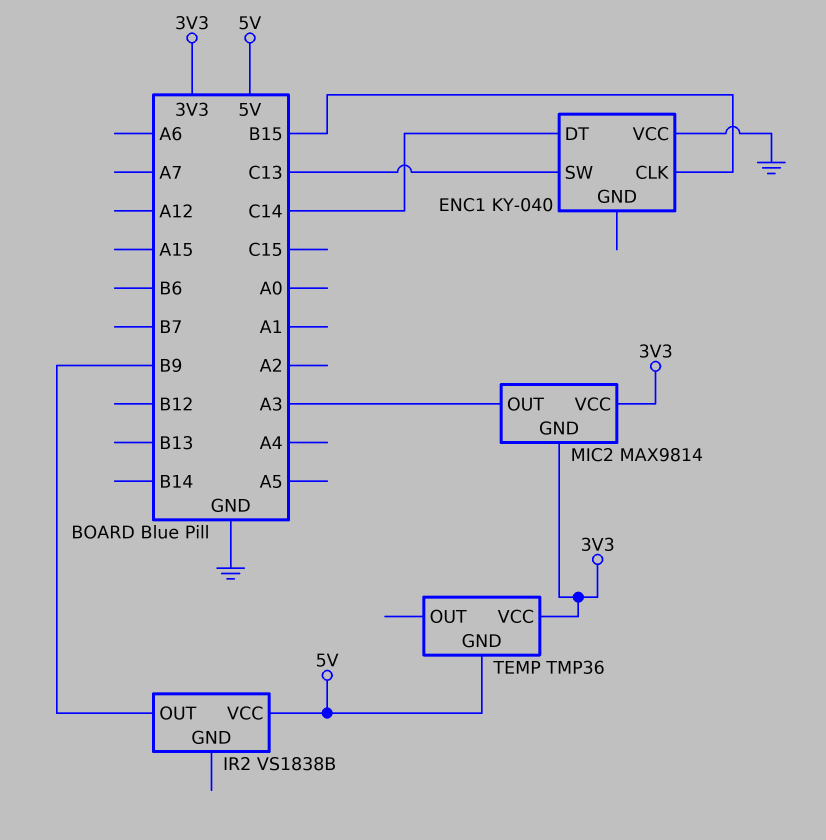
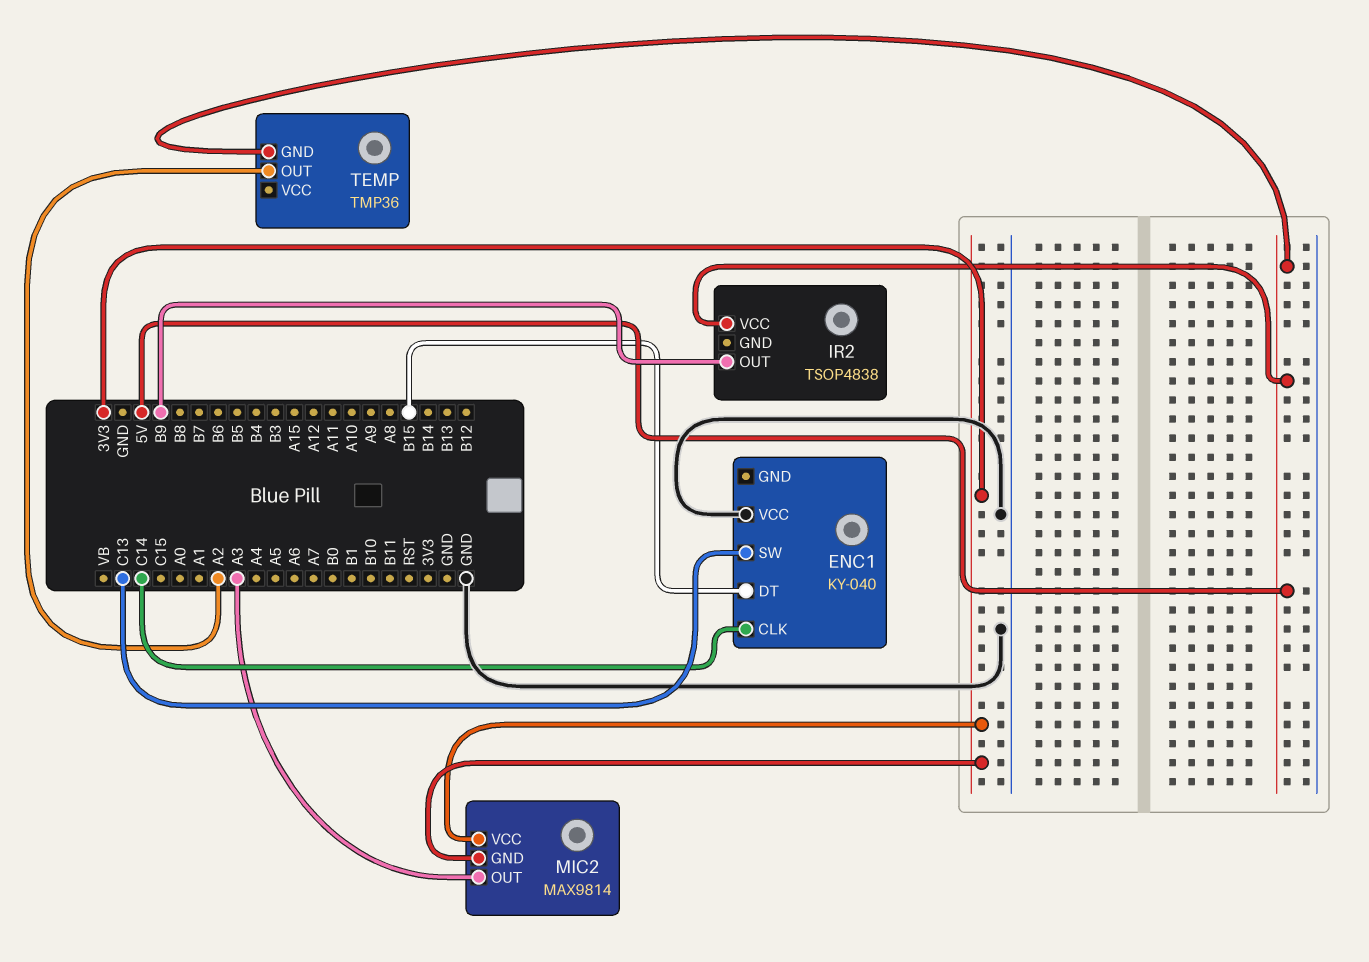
ENC1 pin CLK: B15 -> C14
ENC1 pin DT: C14 -> B15
IR2: VS1838B -> TSOP4838
TEMP pin OUT: none -> A2
TEMP pin VCC: 3V3 -> none

